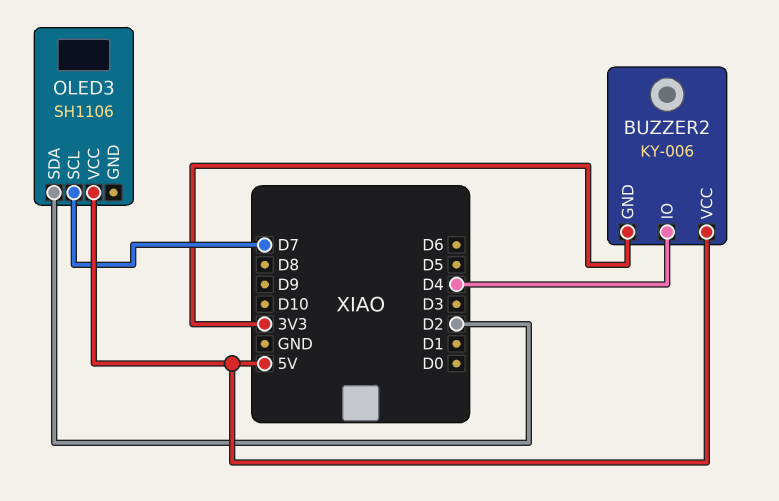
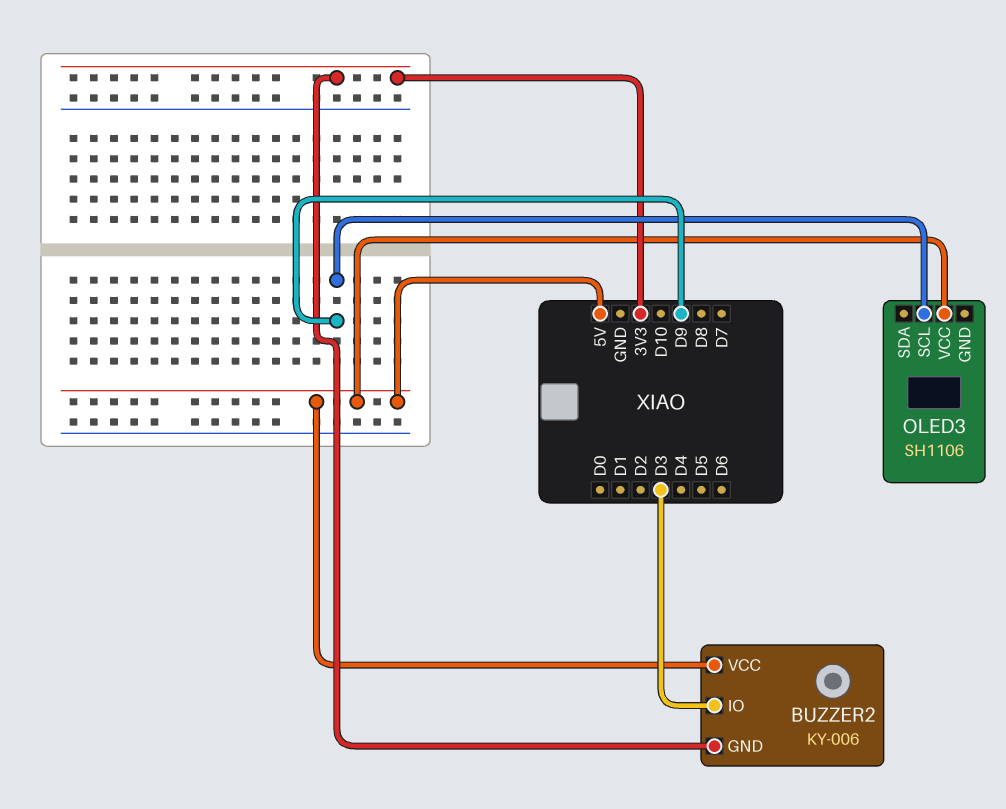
BUZZER2 pin IO: D4 -> D3
OLED3 pin SCL: D7 -> D9
OLED3 pin SDA: D2 -> none

